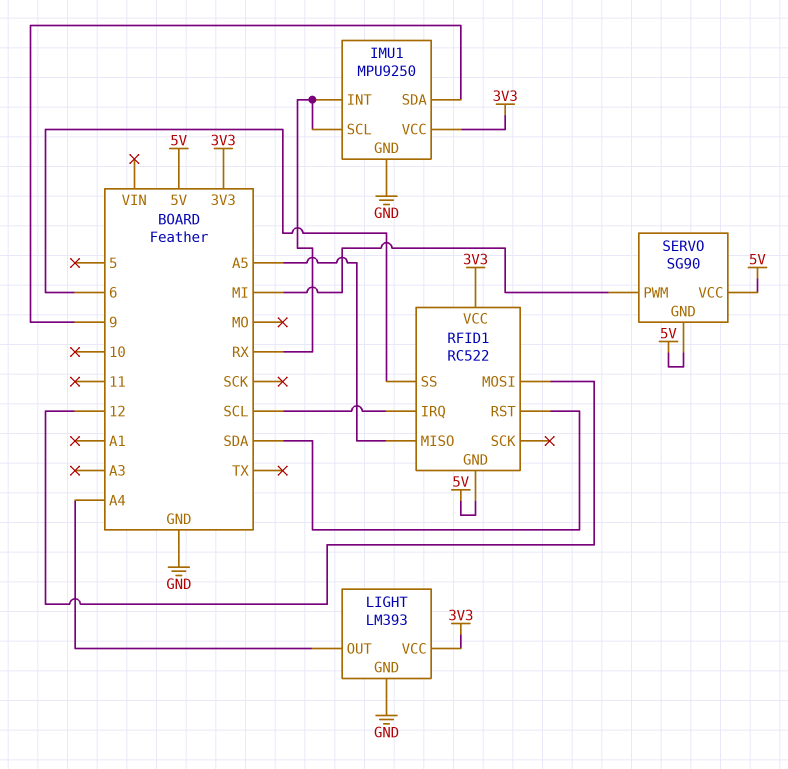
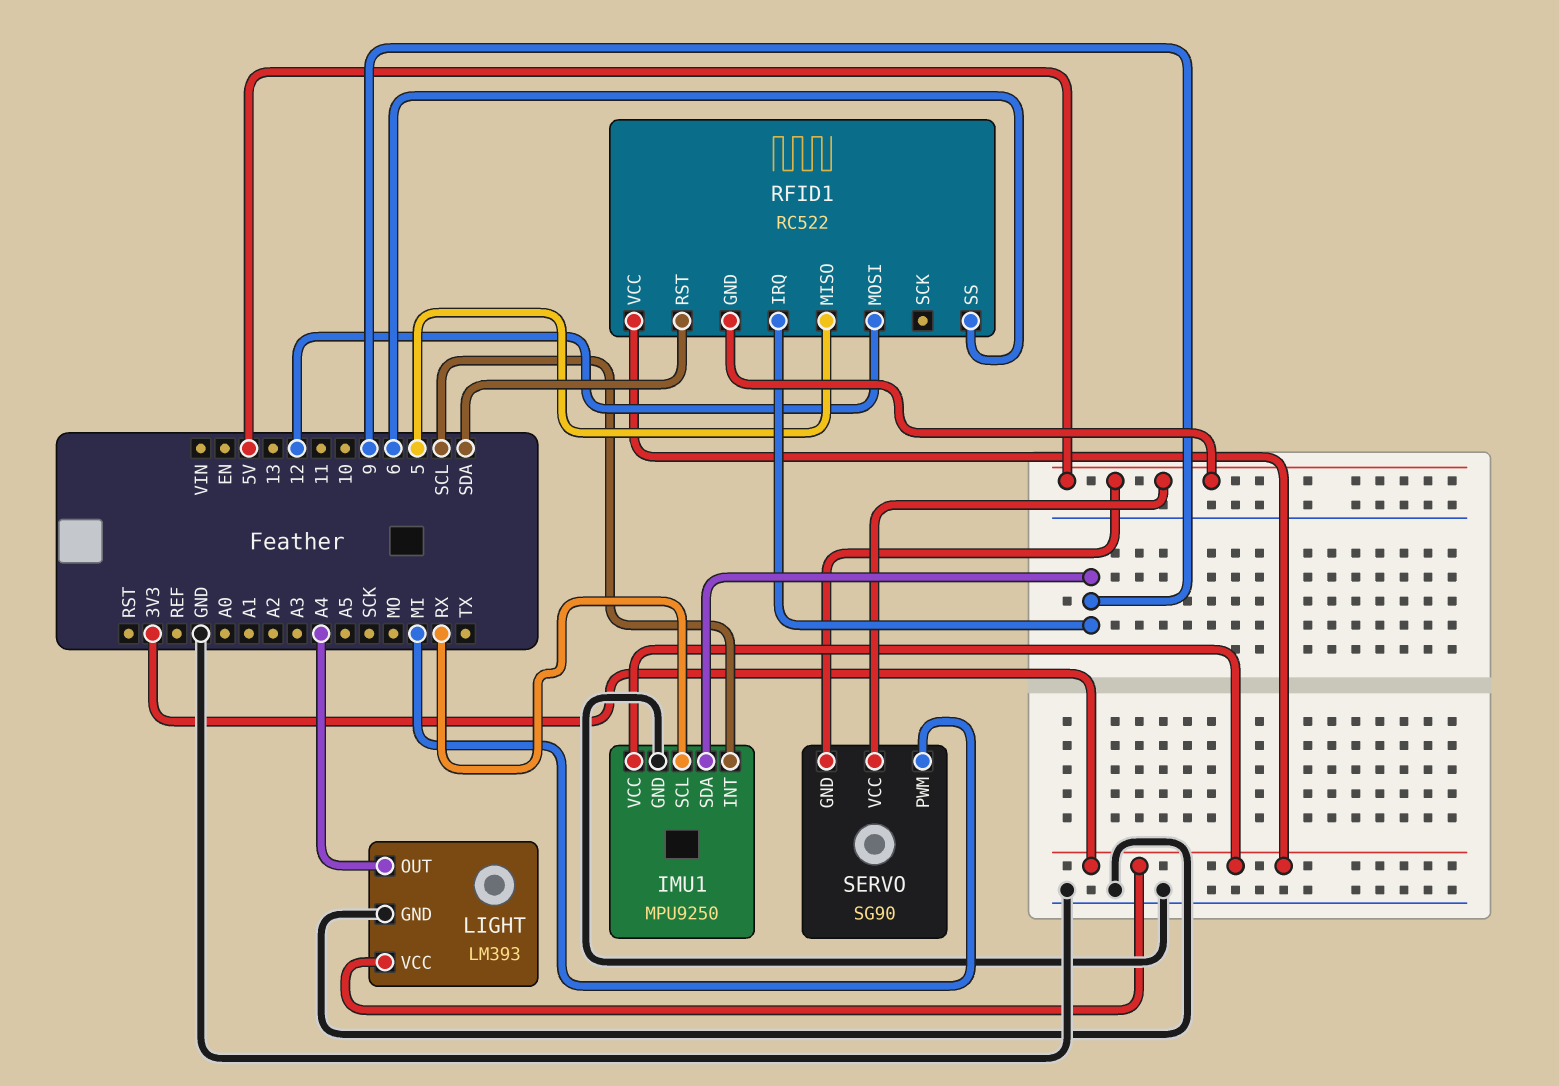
IMU1 pin INT: RX -> SCL
RFID1 pin IRQ: SCL -> 9
RFID1 pin MISO: A5 -> 5

